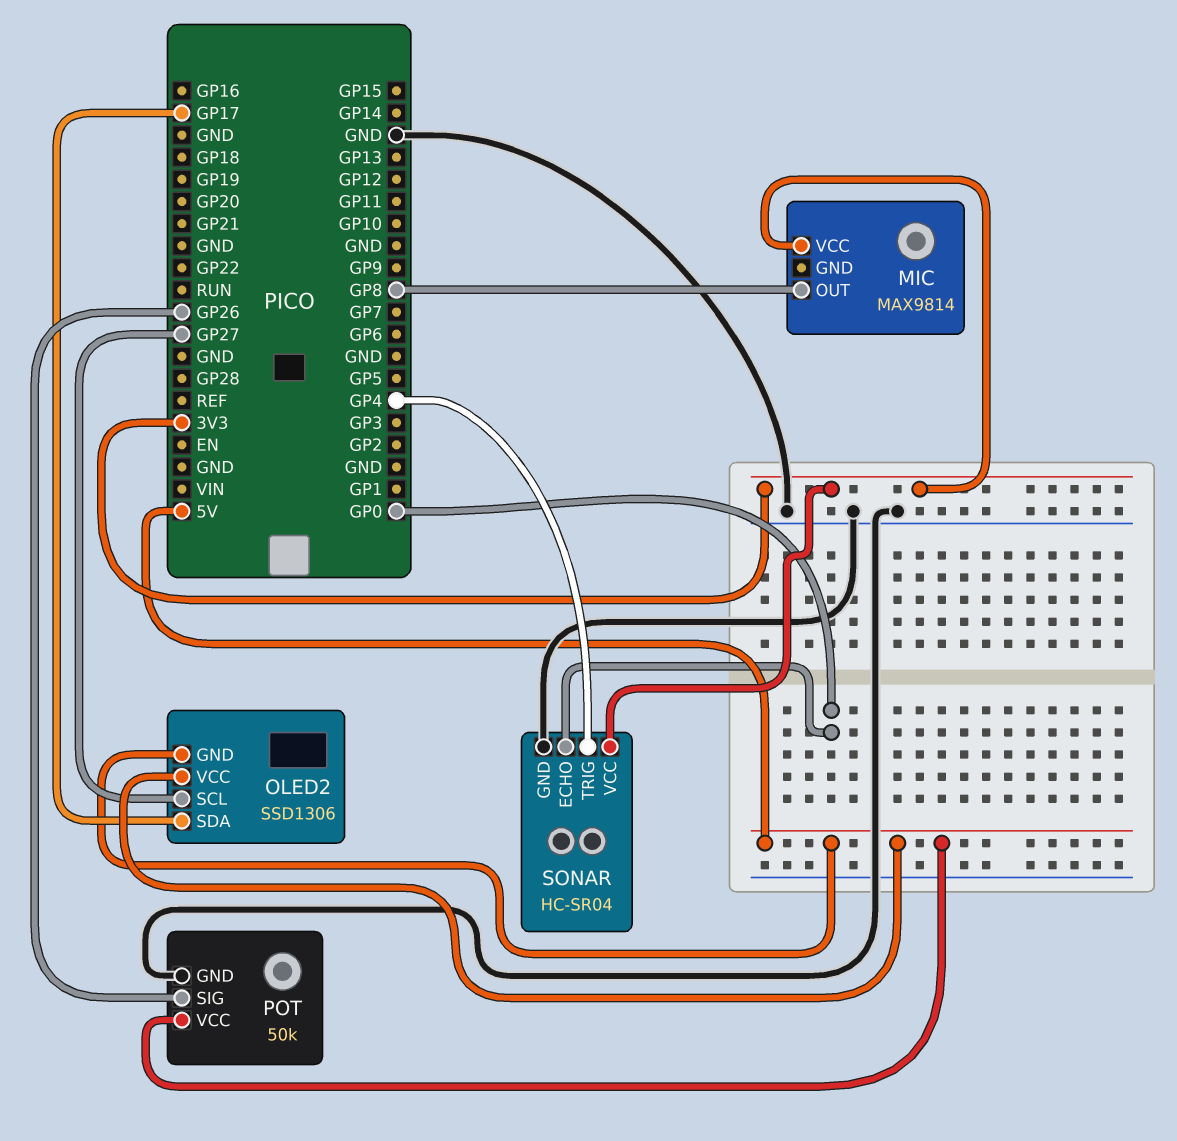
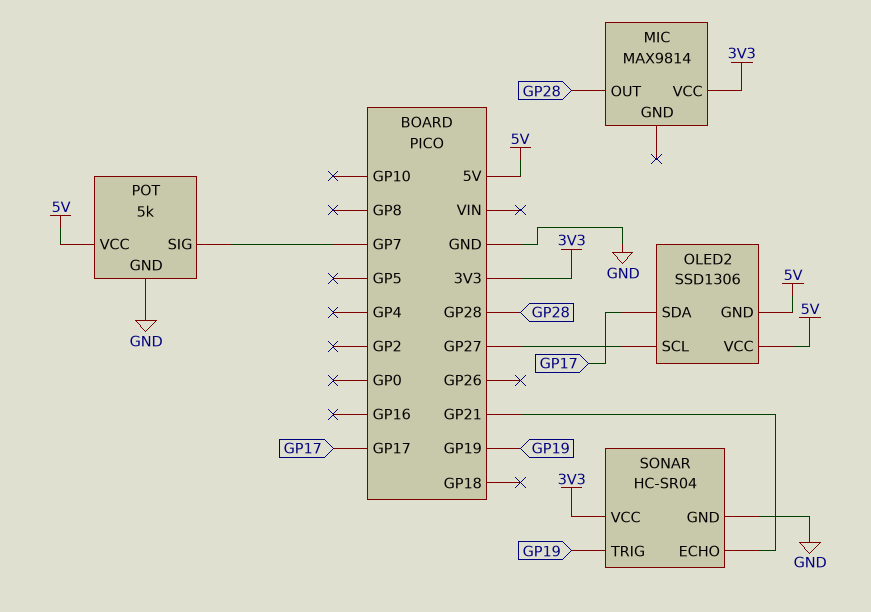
MIC pin OUT: GP8 -> GP28
POT: 50k -> 5k
POT pin SIG: GP26 -> GP7
SONAR pin ECHO: GP0 -> GP21
SONAR pin TRIG: GP4 -> GP19

